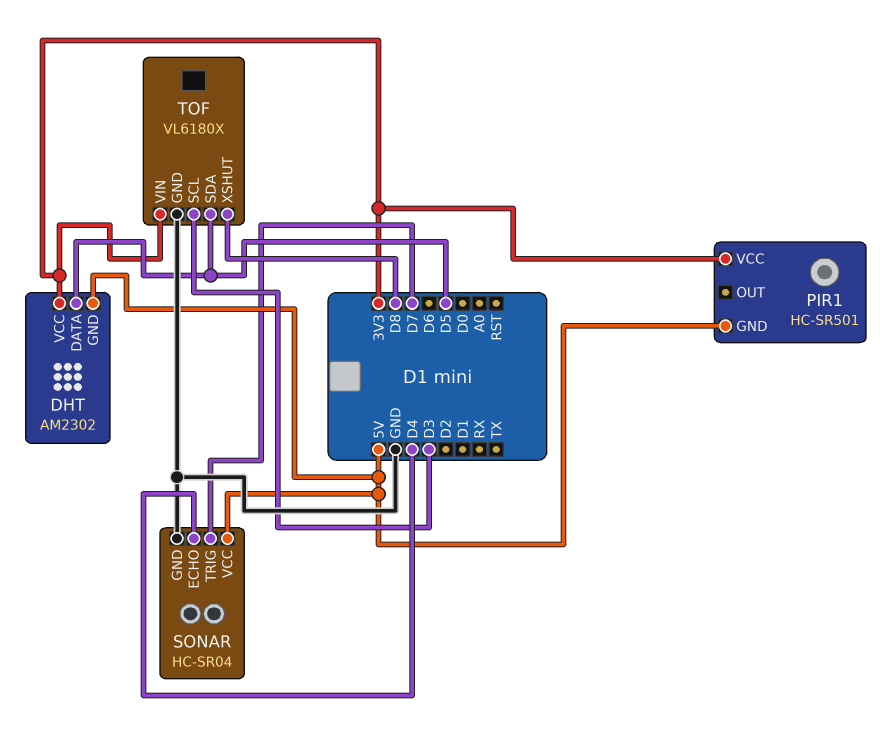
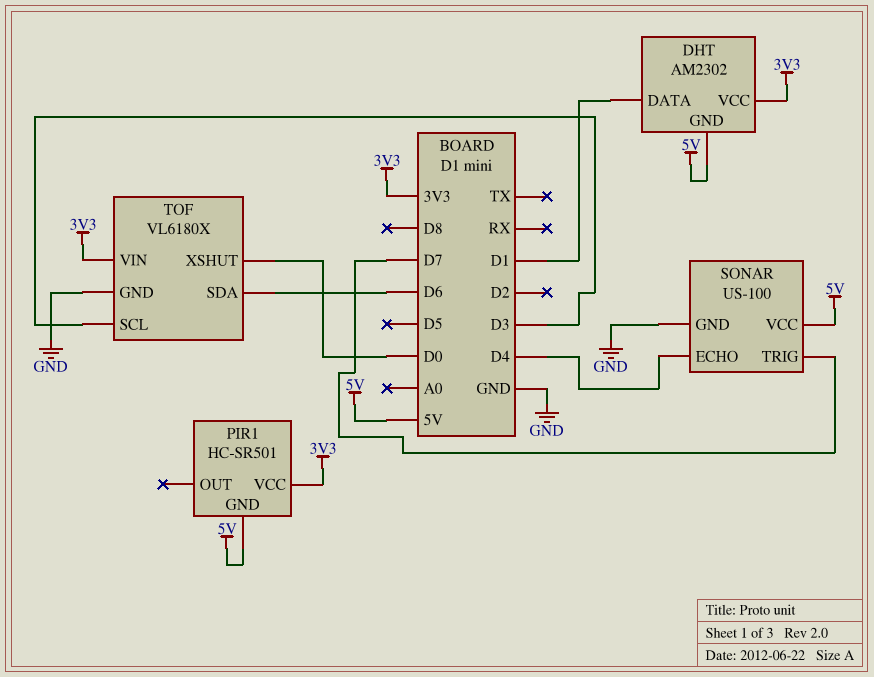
DHT pin DATA: D5 -> D1
SONAR: HC-SR04 -> US-100
TOF pin SDA: D5 -> D6
TOF pin XSHUT: D8 -> D0

